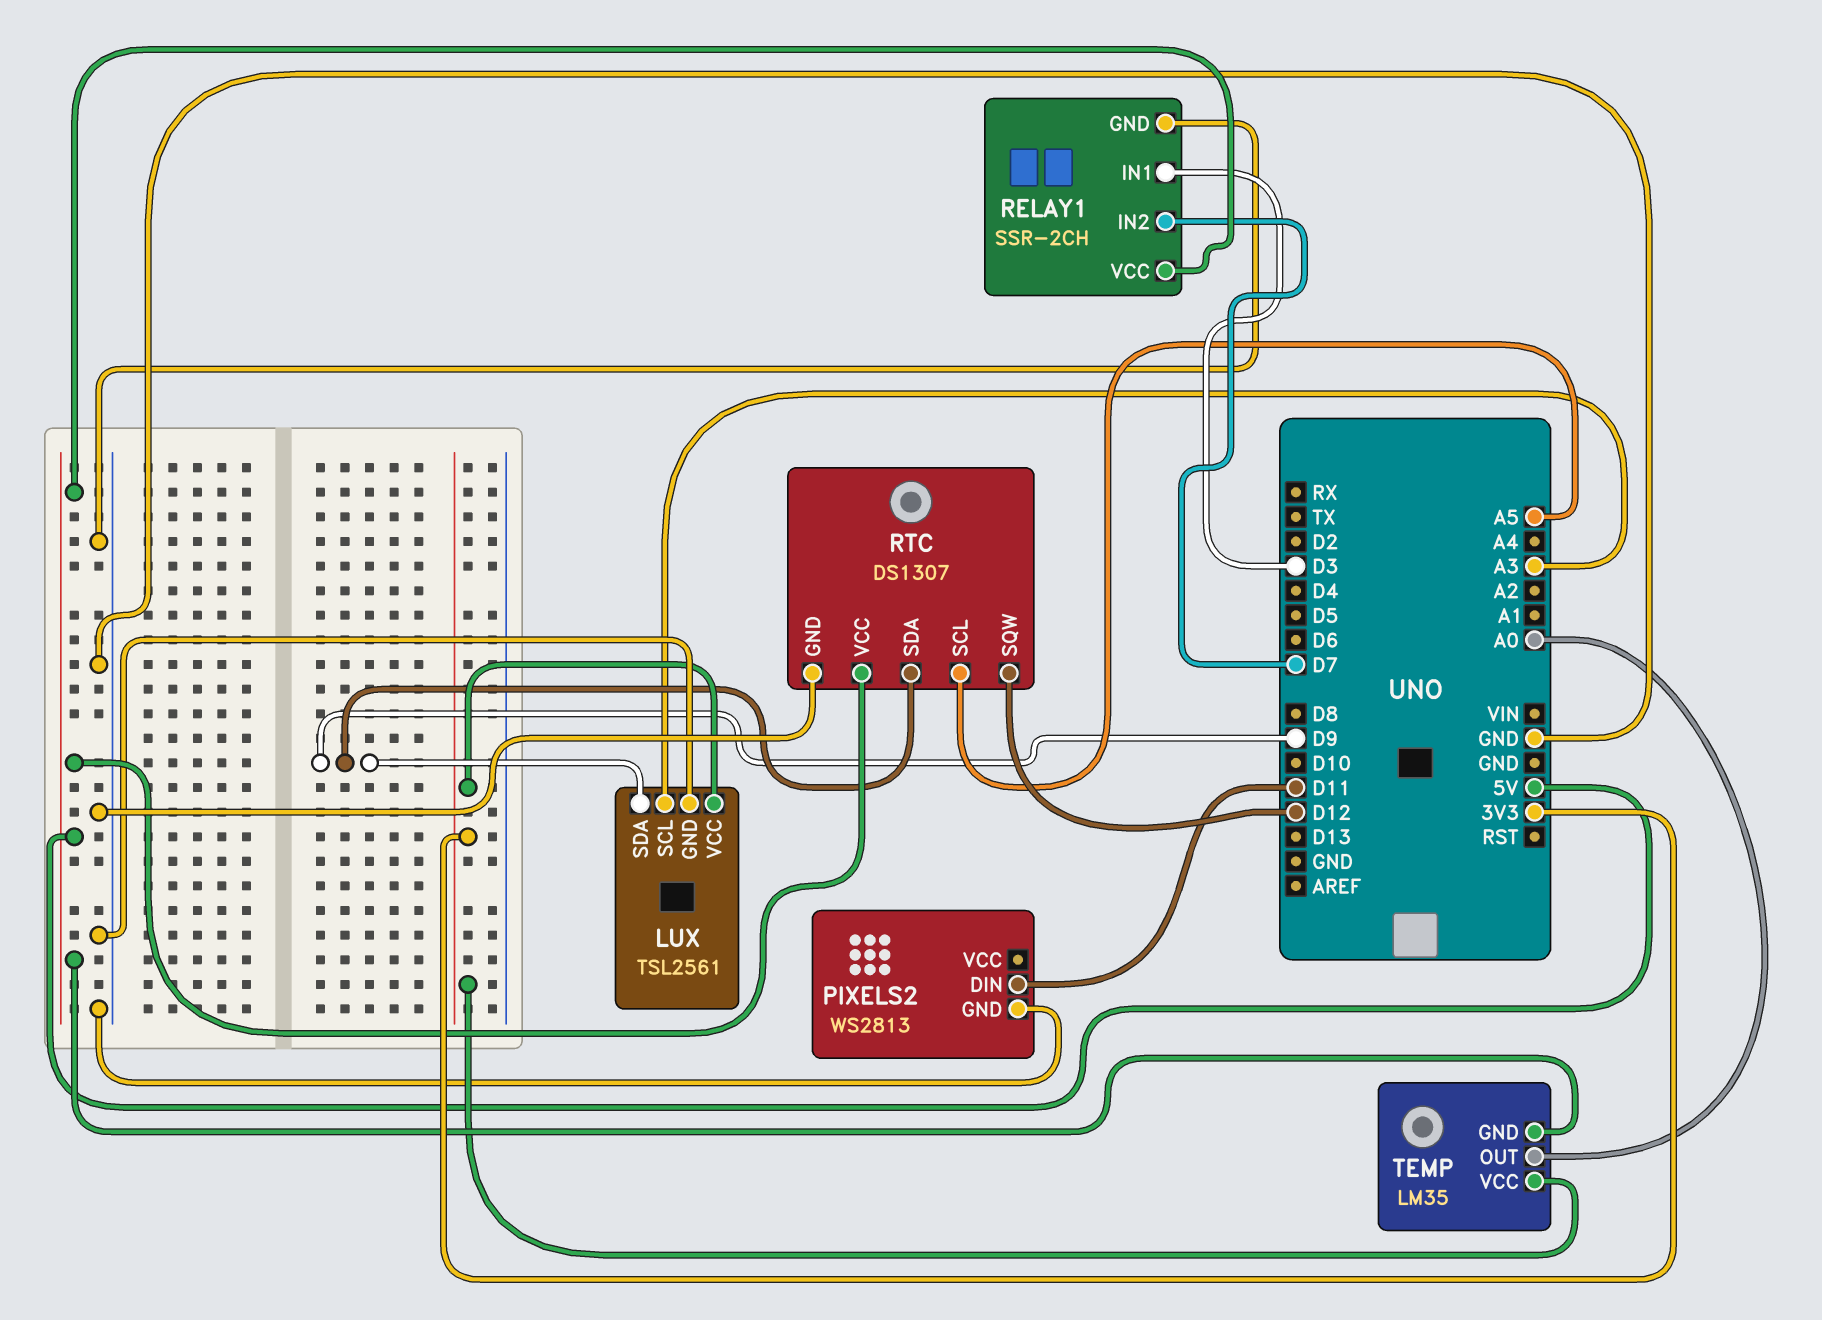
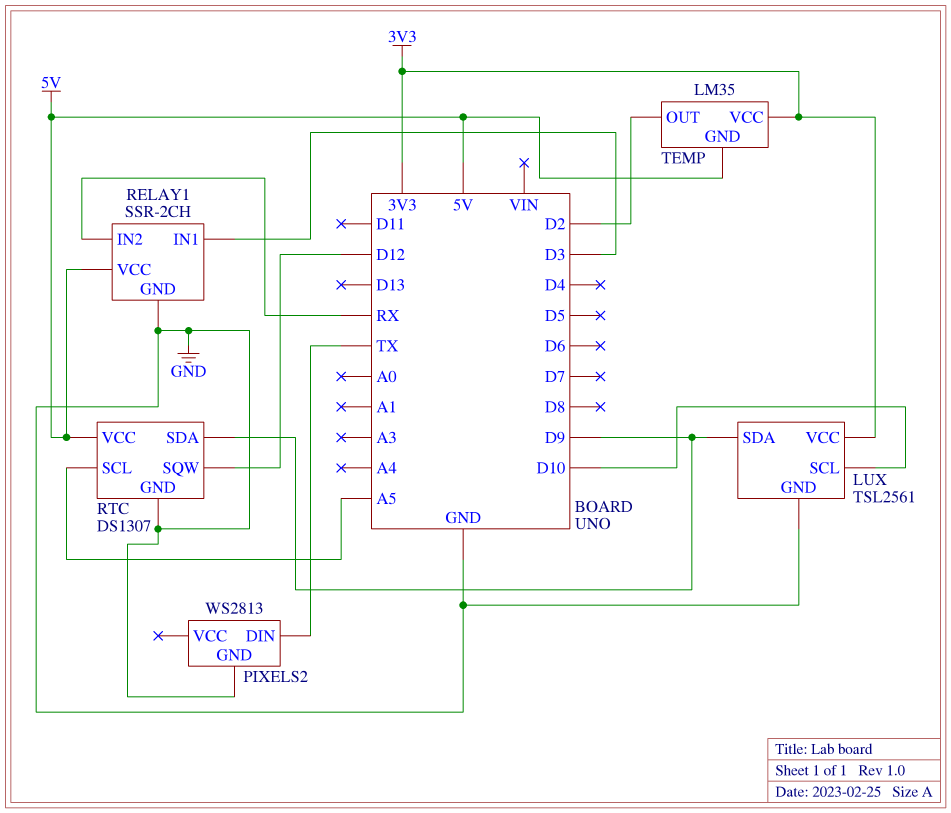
LUX pin SCL: A3 -> D10
PIXELS2 pin DIN: D11 -> TX
RELAY1 pin IN2: D7 -> RX
TEMP pin OUT: A0 -> D2

